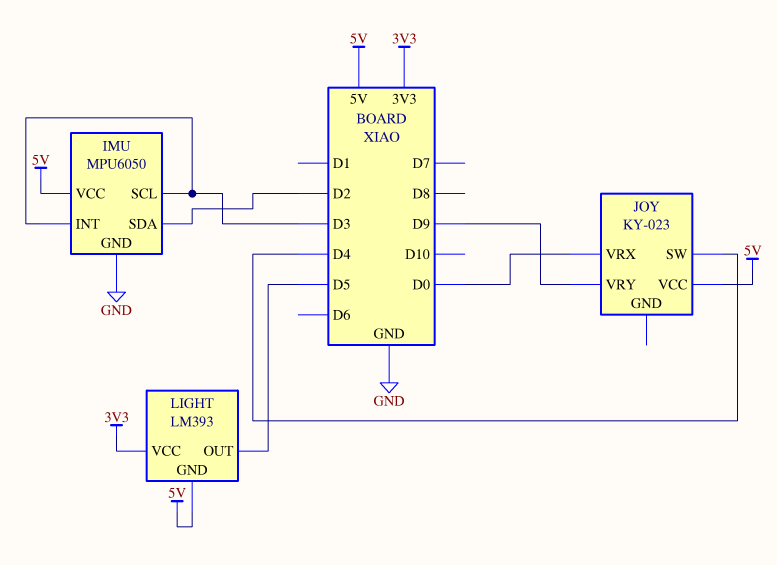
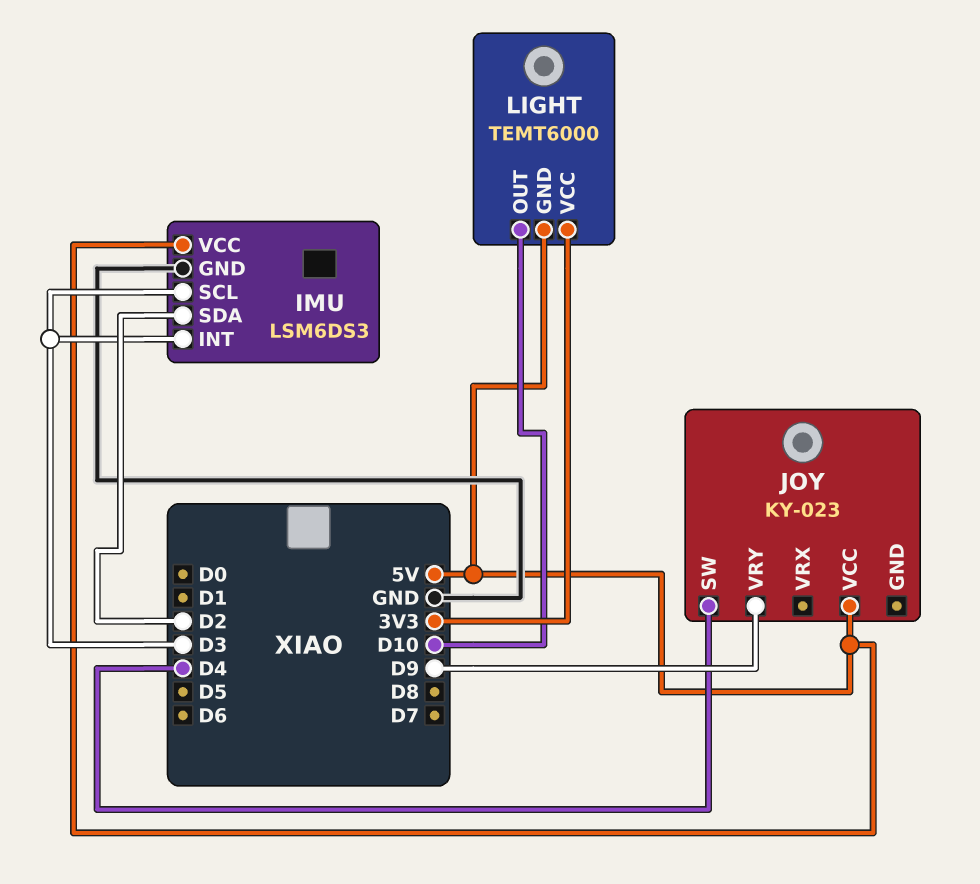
IMU: MPU6050 -> LSM6DS3
JOY pin VRX: D0 -> none
LIGHT: LM393 -> TEMT6000
LIGHT pin OUT: D5 -> D10

